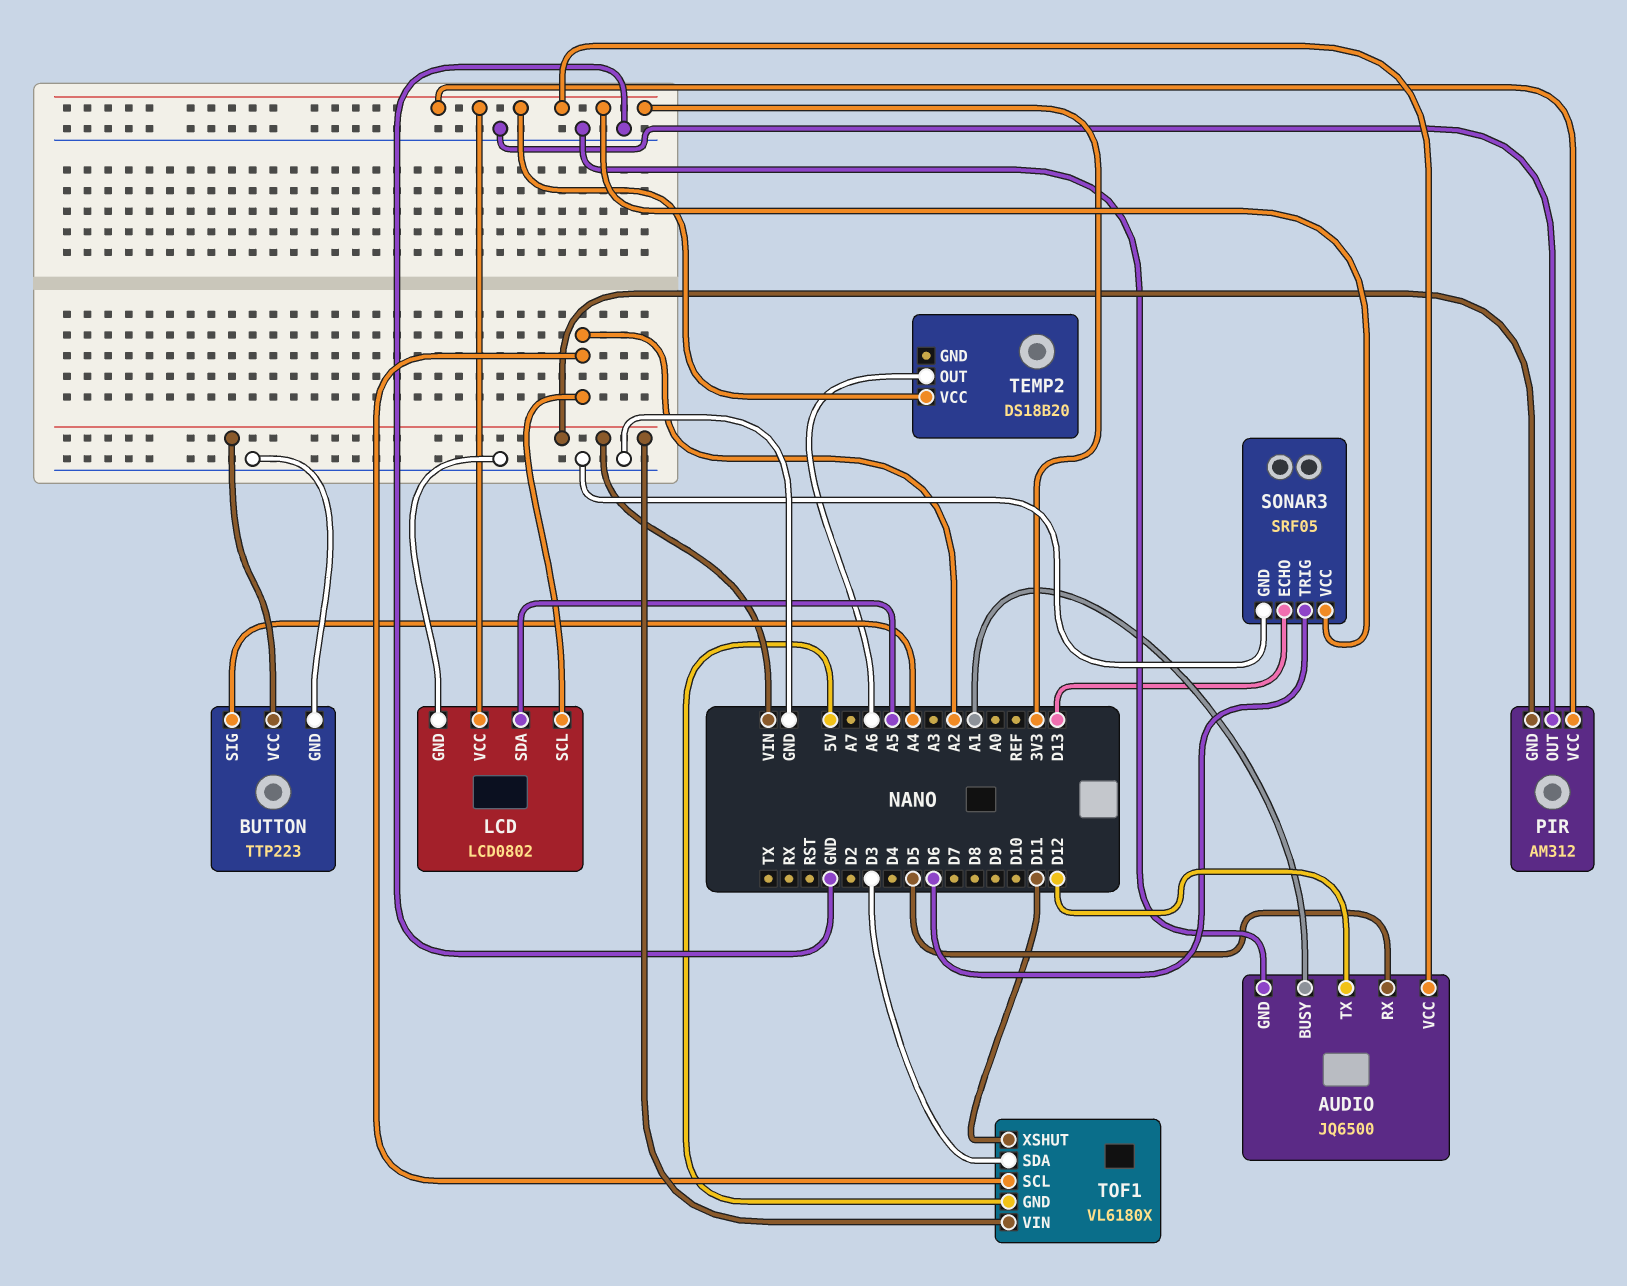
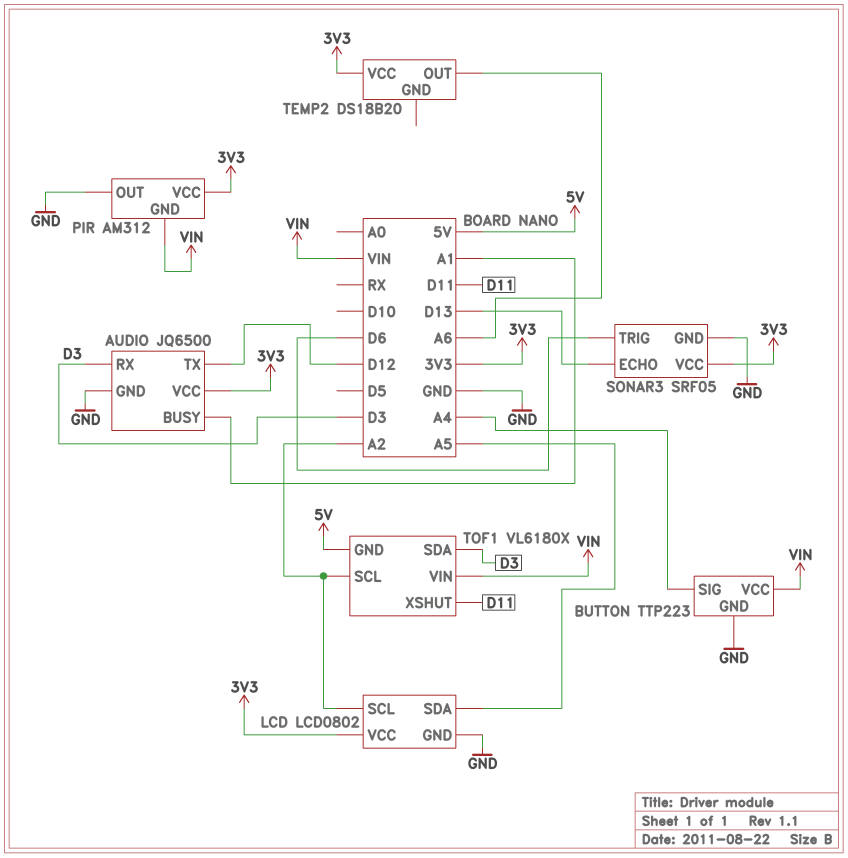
AUDIO pin RX: D5 -> D3

